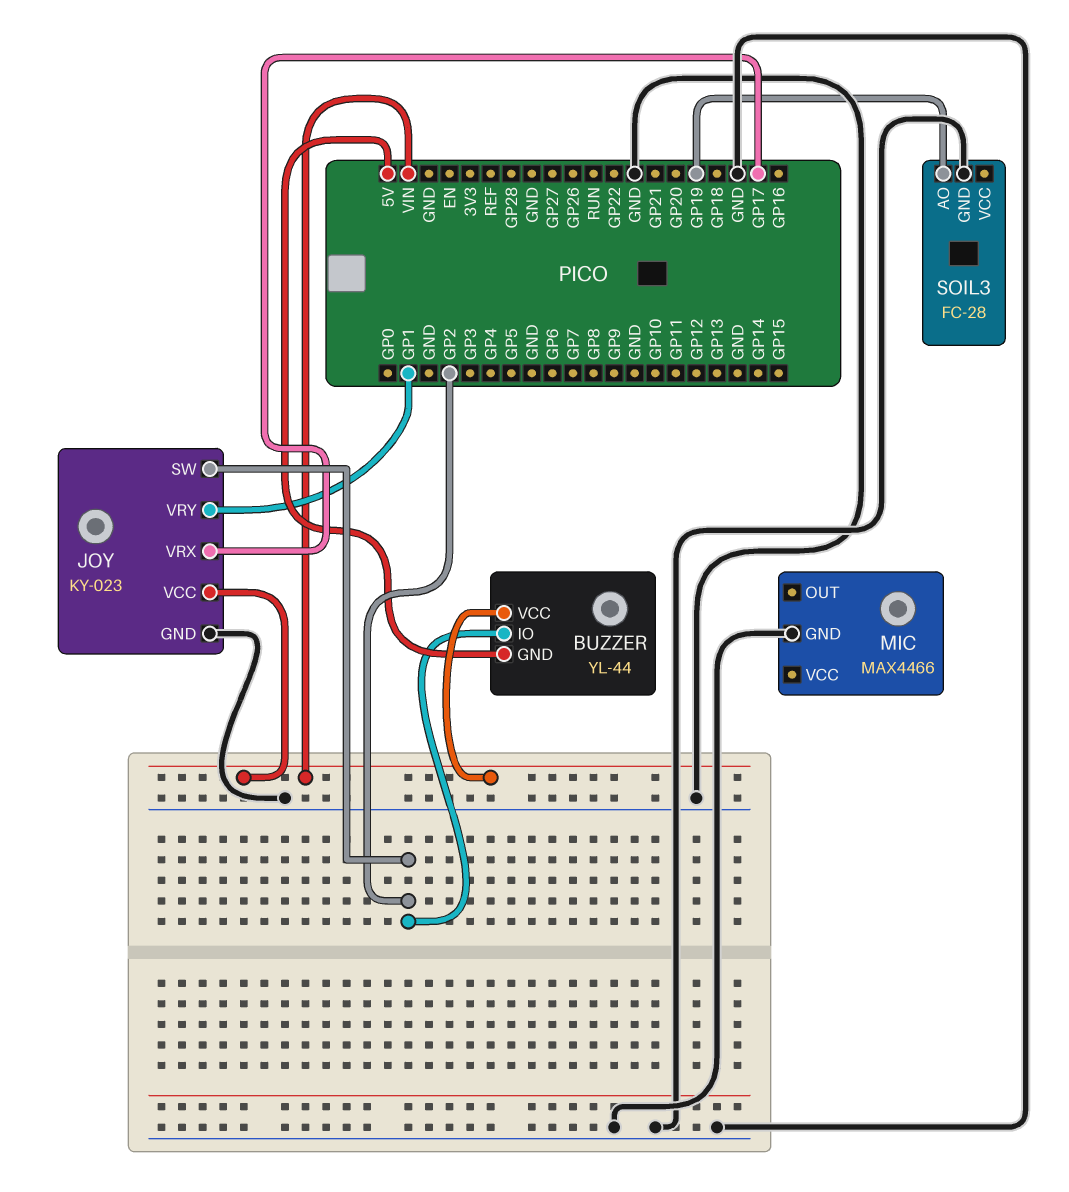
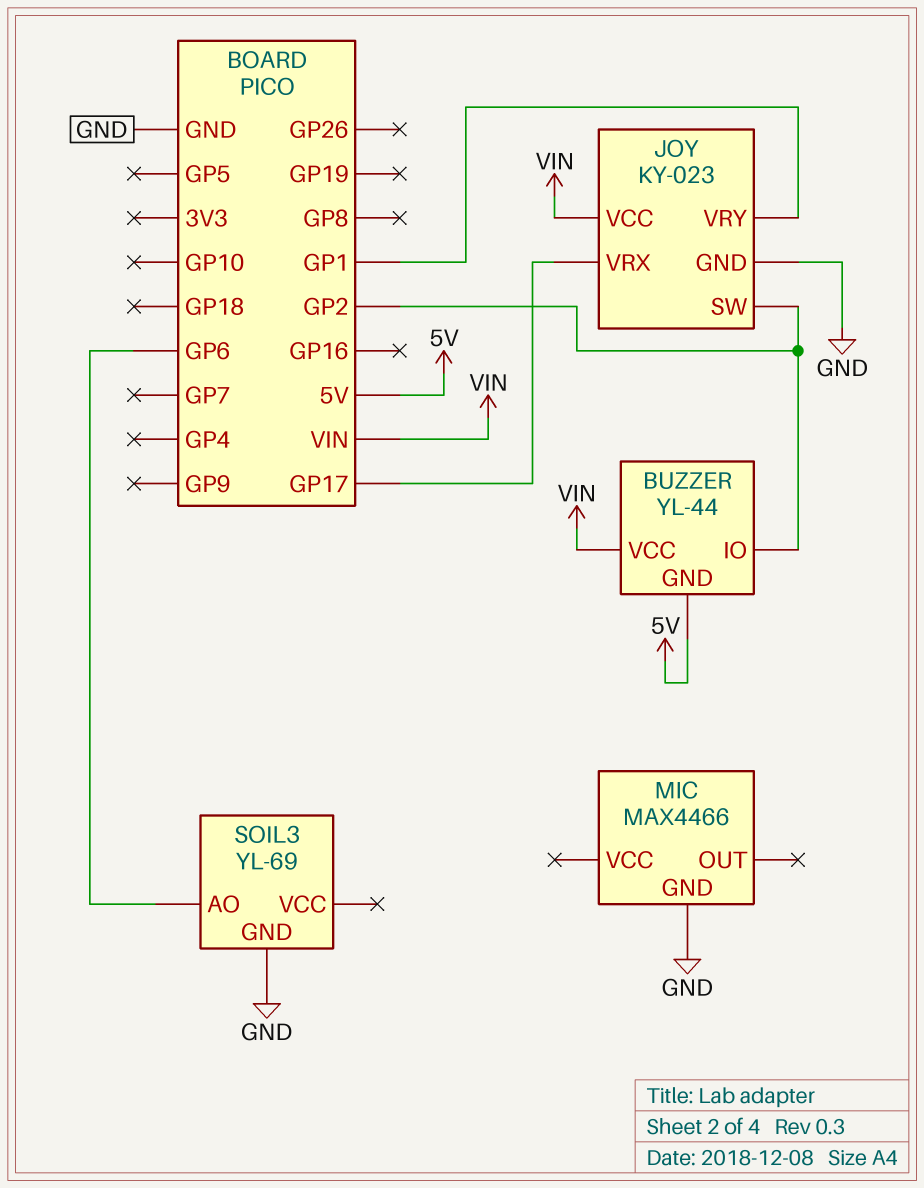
SOIL3: FC-28 -> YL-69
SOIL3 pin AO: GP19 -> GP6

